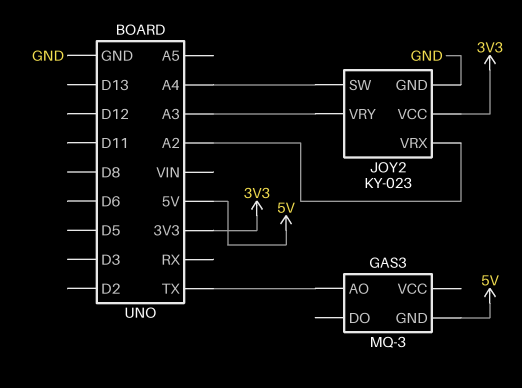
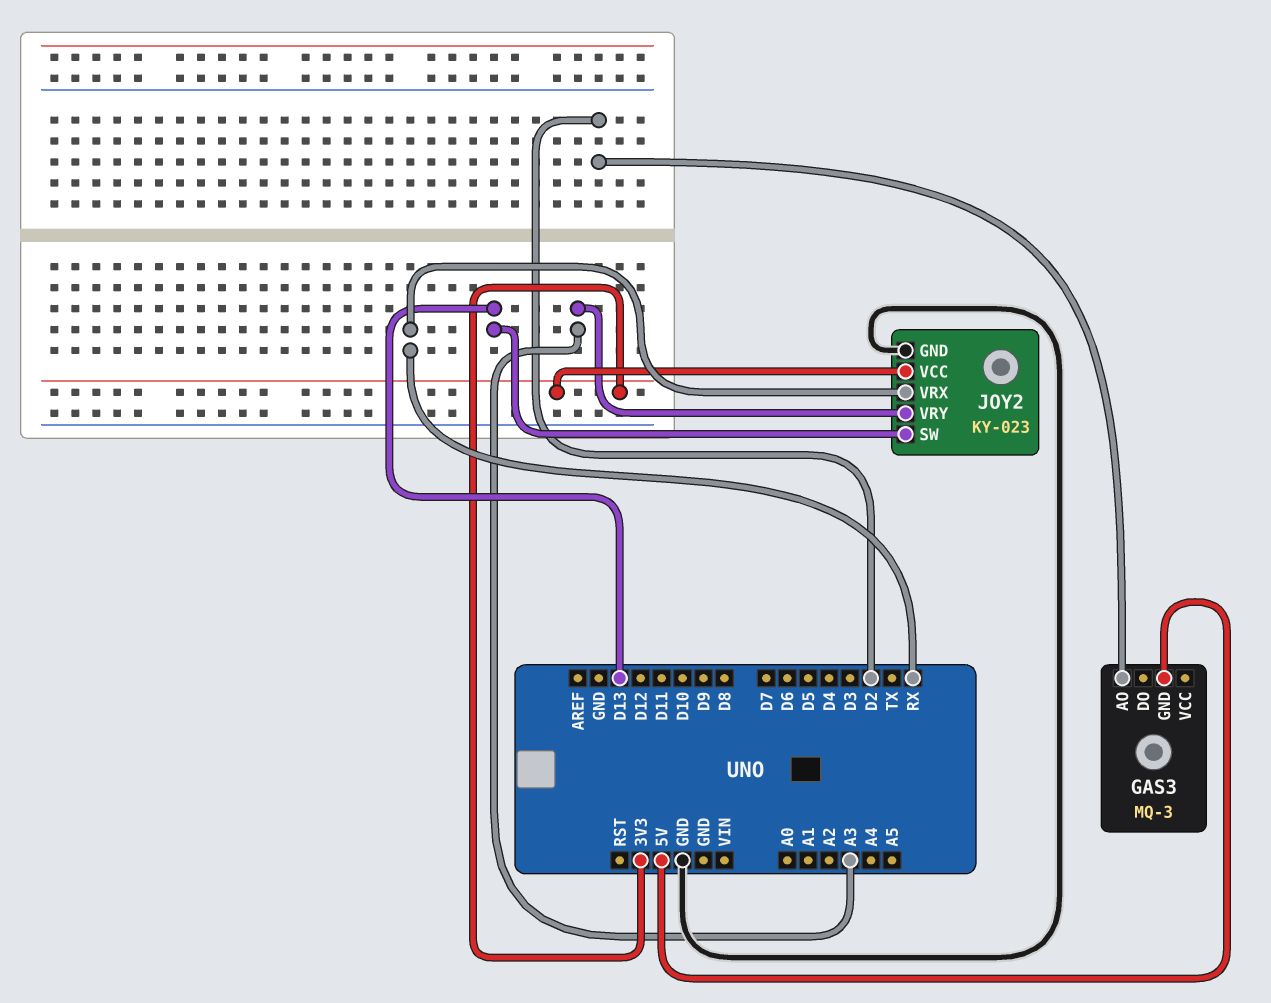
GAS3 pin AO: TX -> D2
JOY2 pin SW: A4 -> D13
JOY2 pin VRX: A2 -> RX

